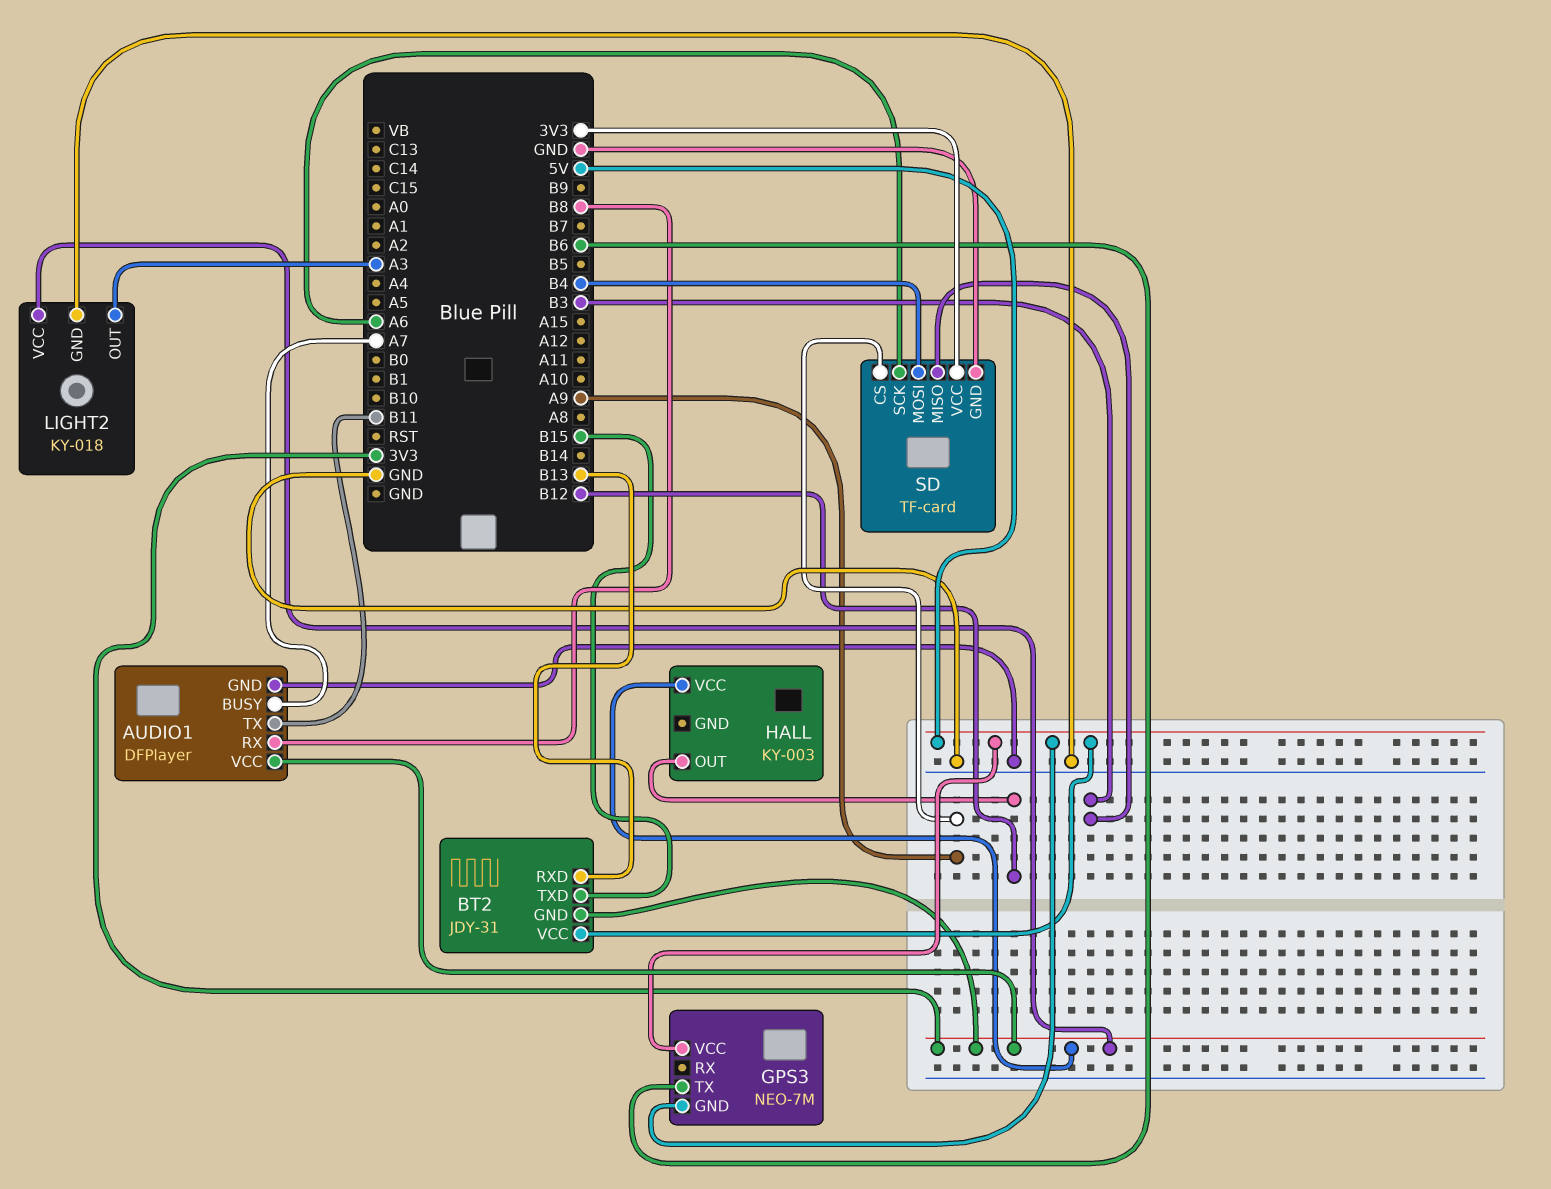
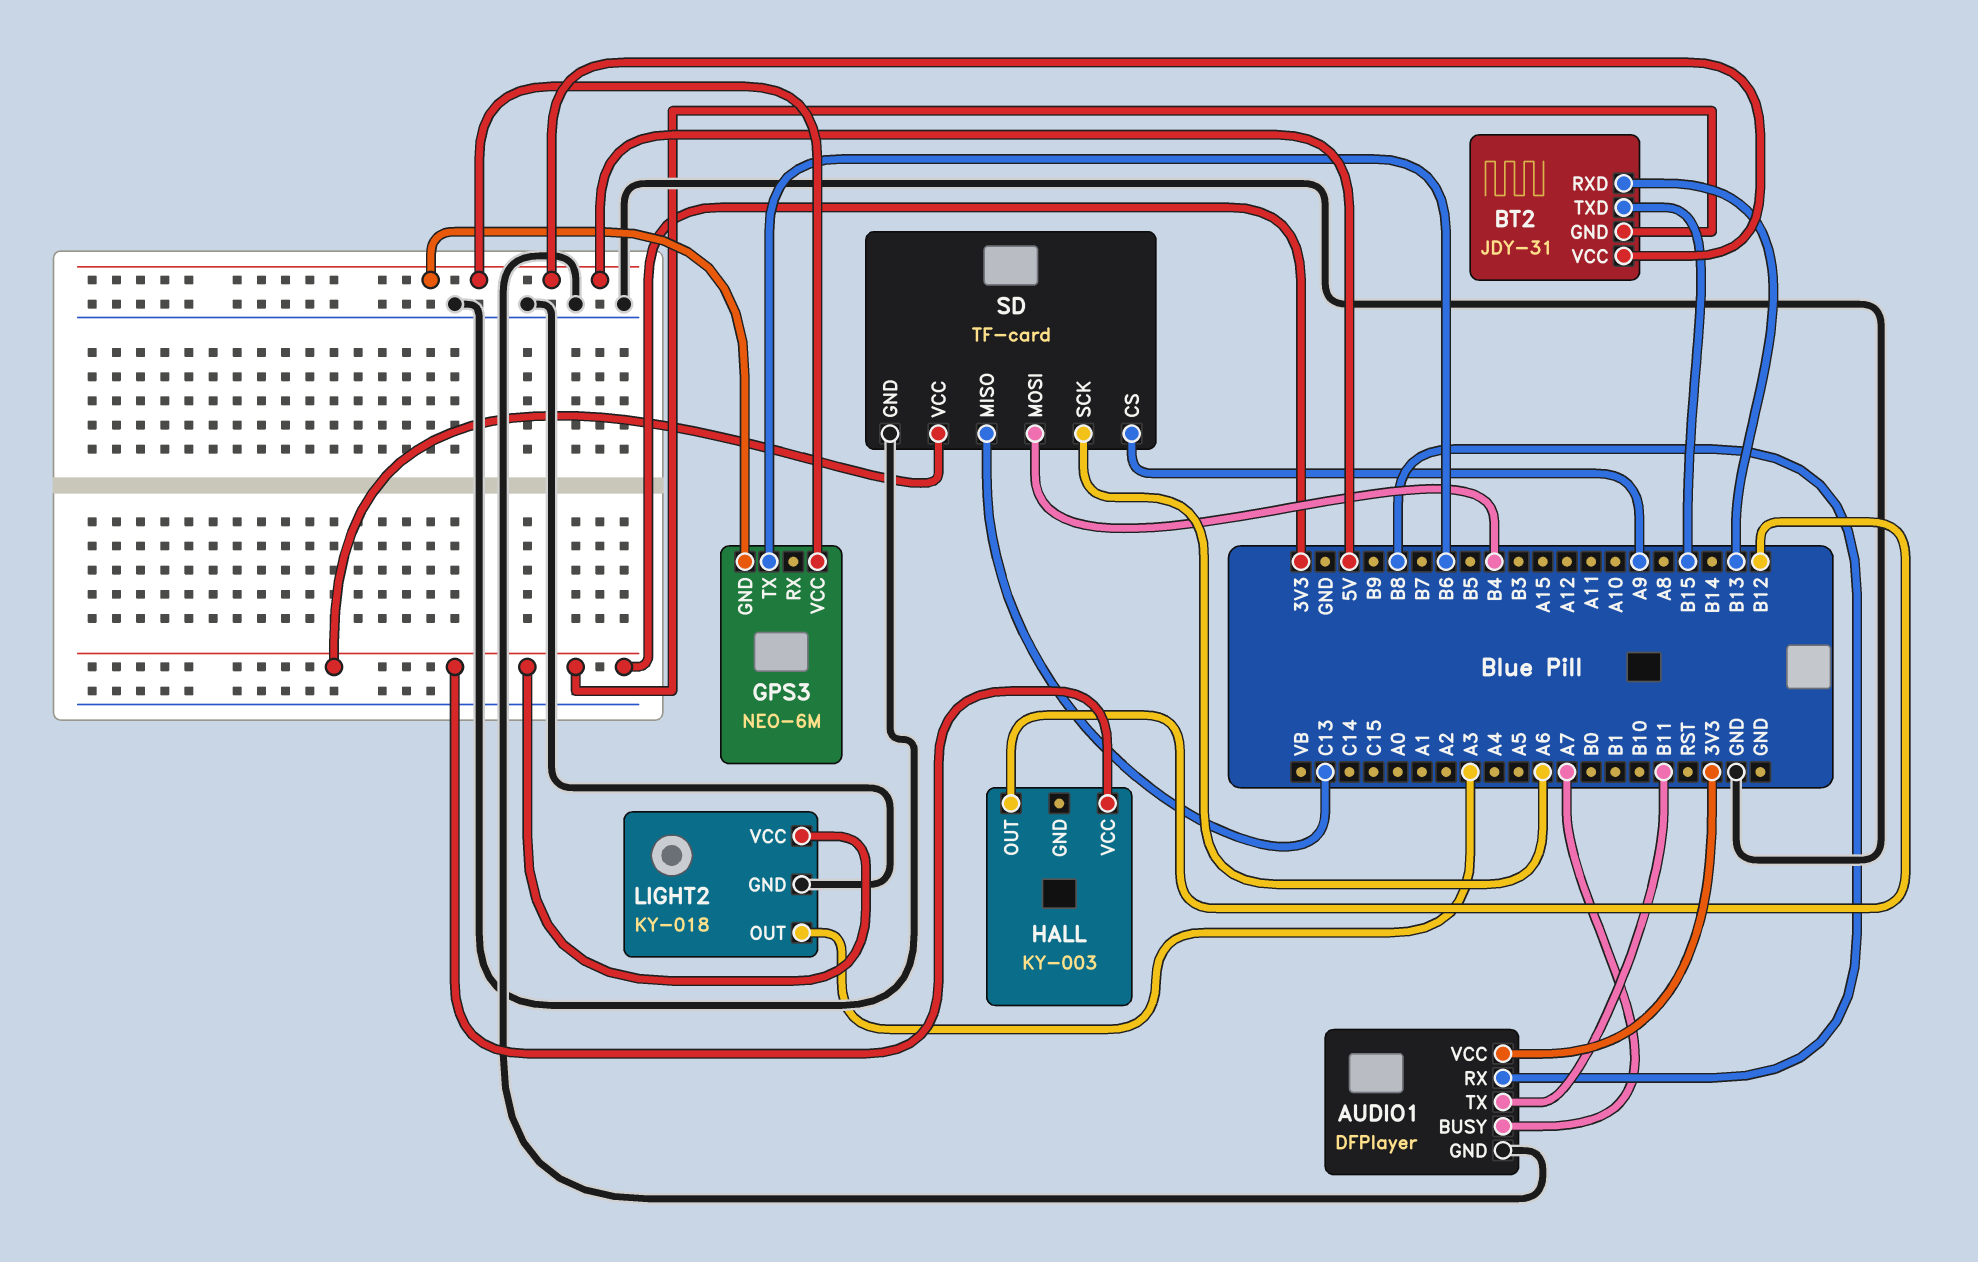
GPS3: NEO-7M -> NEO-6M
SD pin MISO: B3 -> C13

